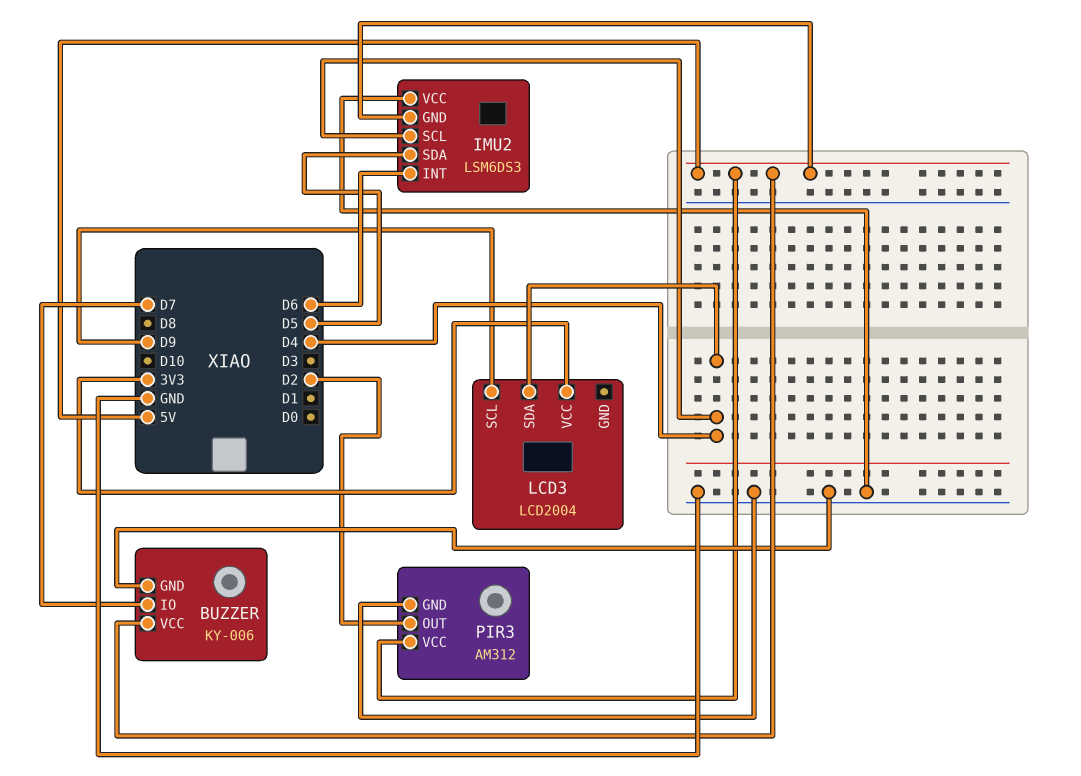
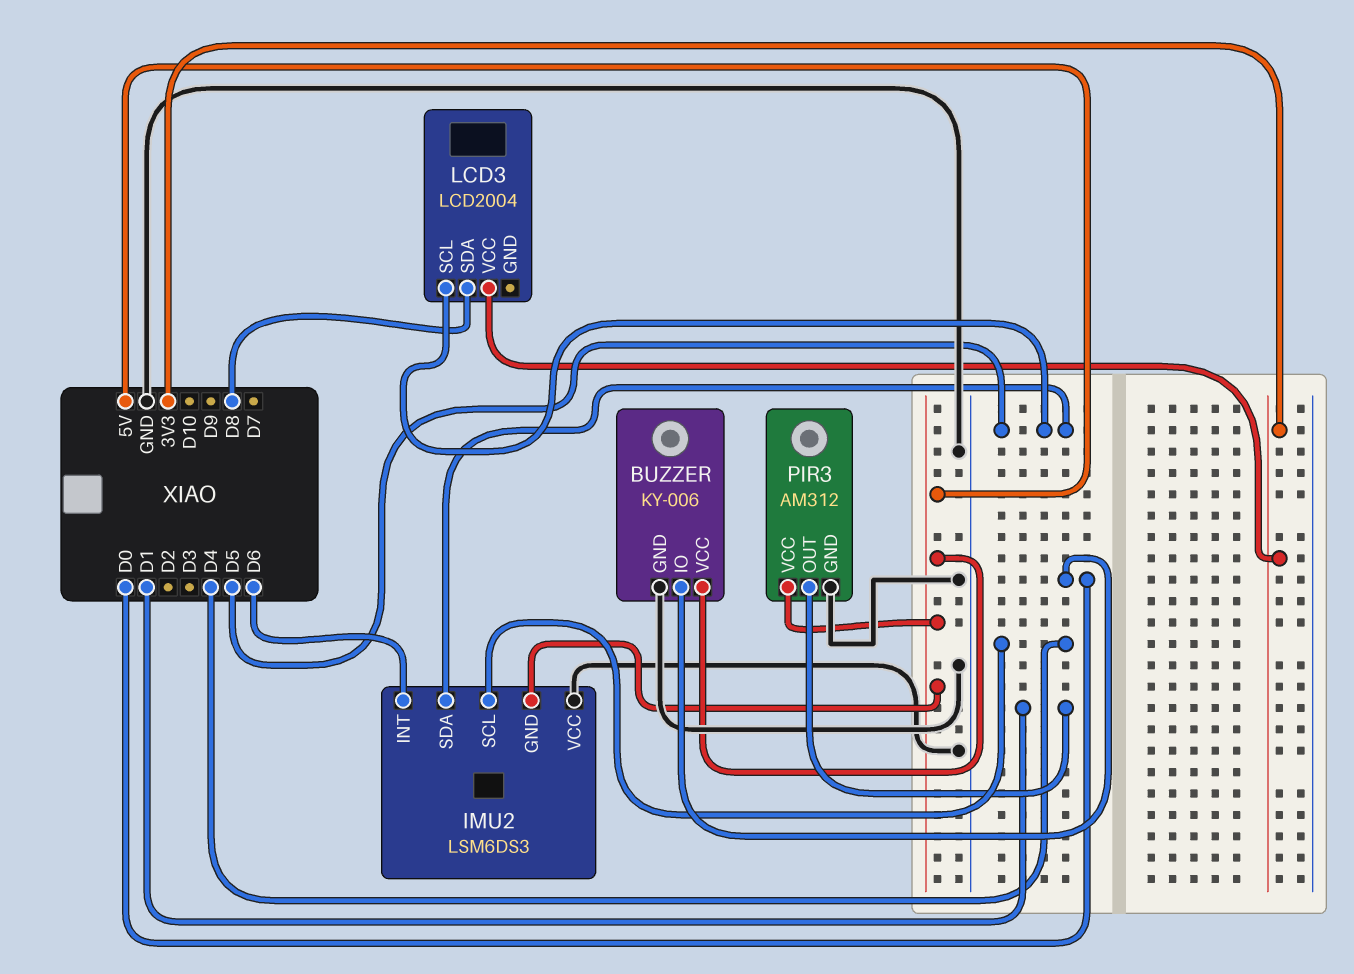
BUZZER pin IO: D7 -> D0
LCD3 pin SCL: D9 -> D5
LCD3 pin SDA: D4 -> D8
PIR3 pin OUT: D2 -> D1

